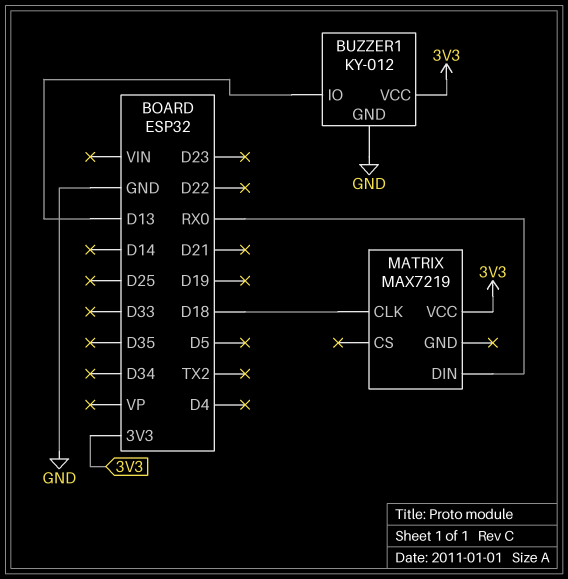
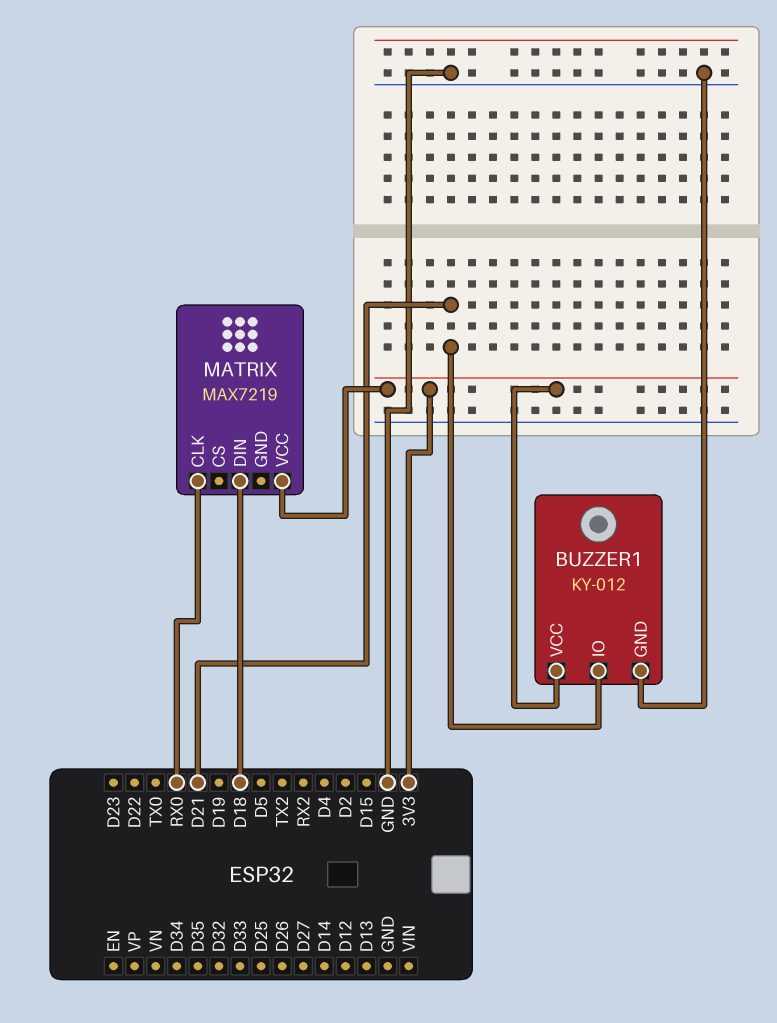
BUZZER1 pin IO: D13 -> D21
MATRIX pin CLK: D18 -> RX0
MATRIX pin DIN: RX0 -> D18

